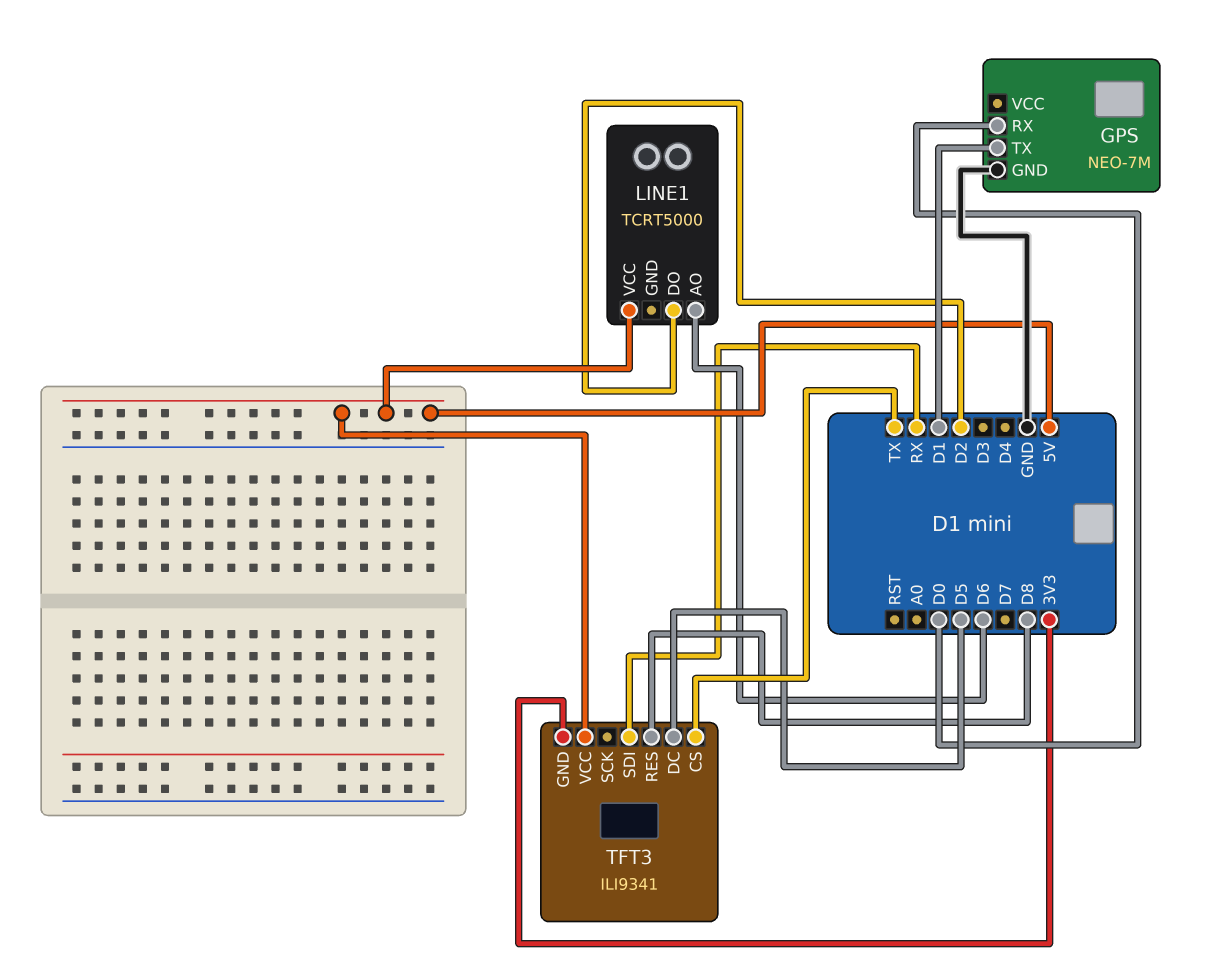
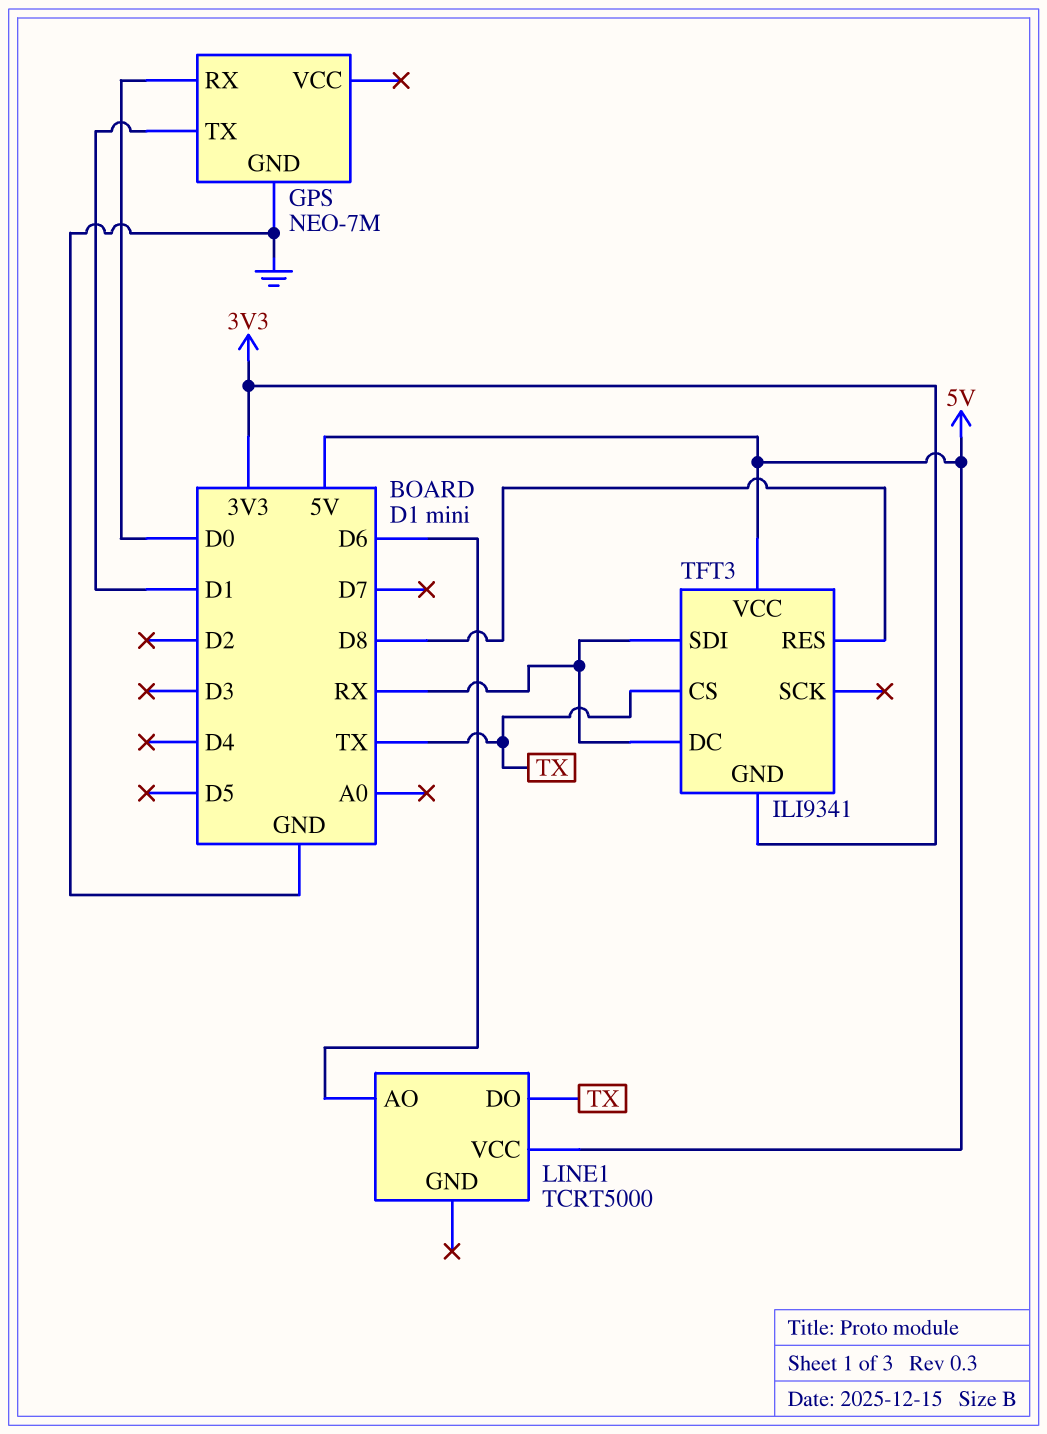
LINE1 pin DO: D2 -> TX
TFT3 pin DC: D5 -> RX

